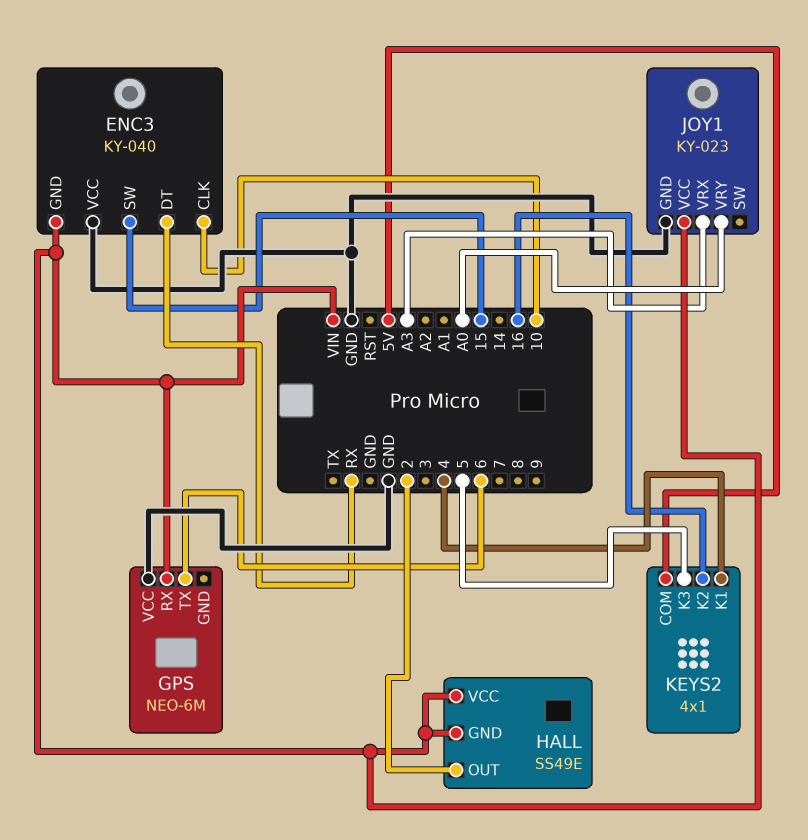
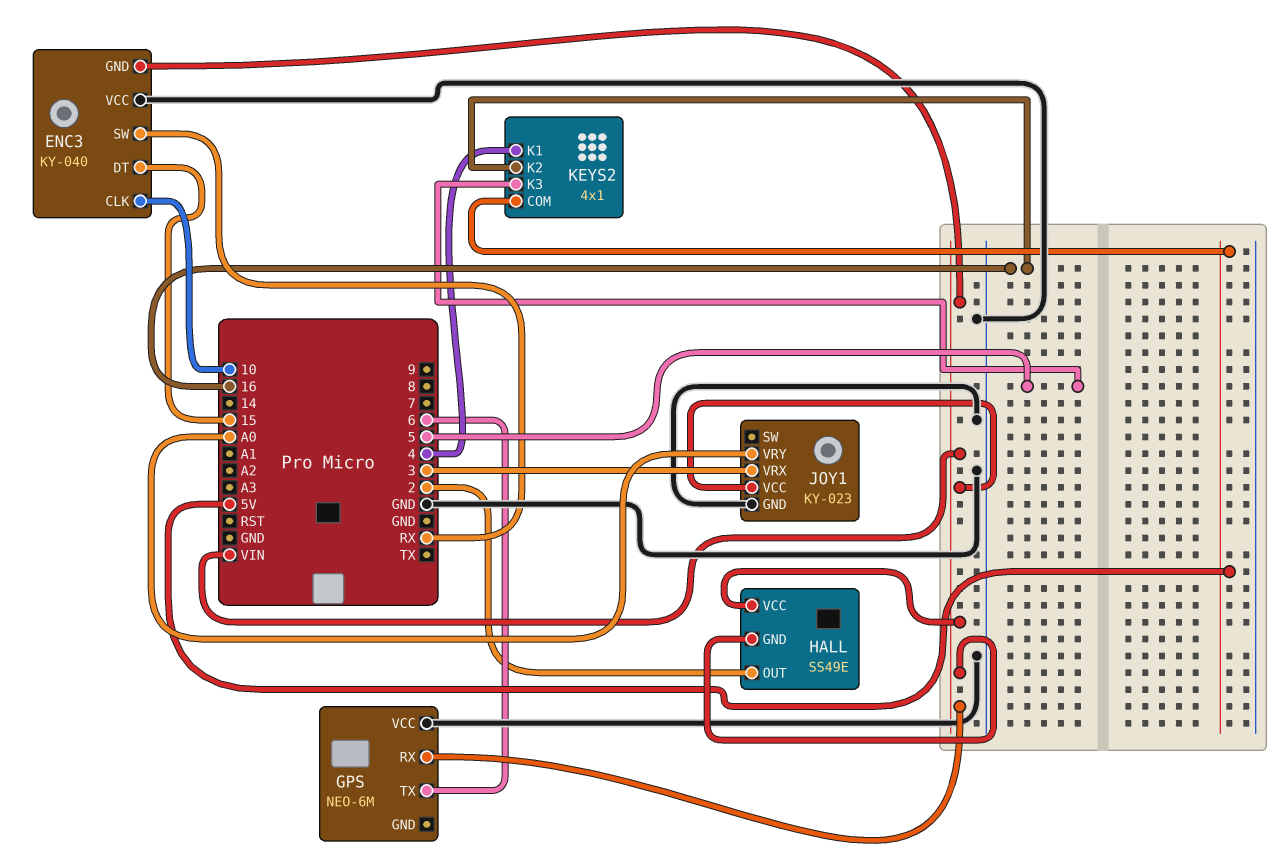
ENC3 pin DT: RX -> 15
ENC3 pin SW: 15 -> RX
JOY1 pin VRX: A3 -> 3

